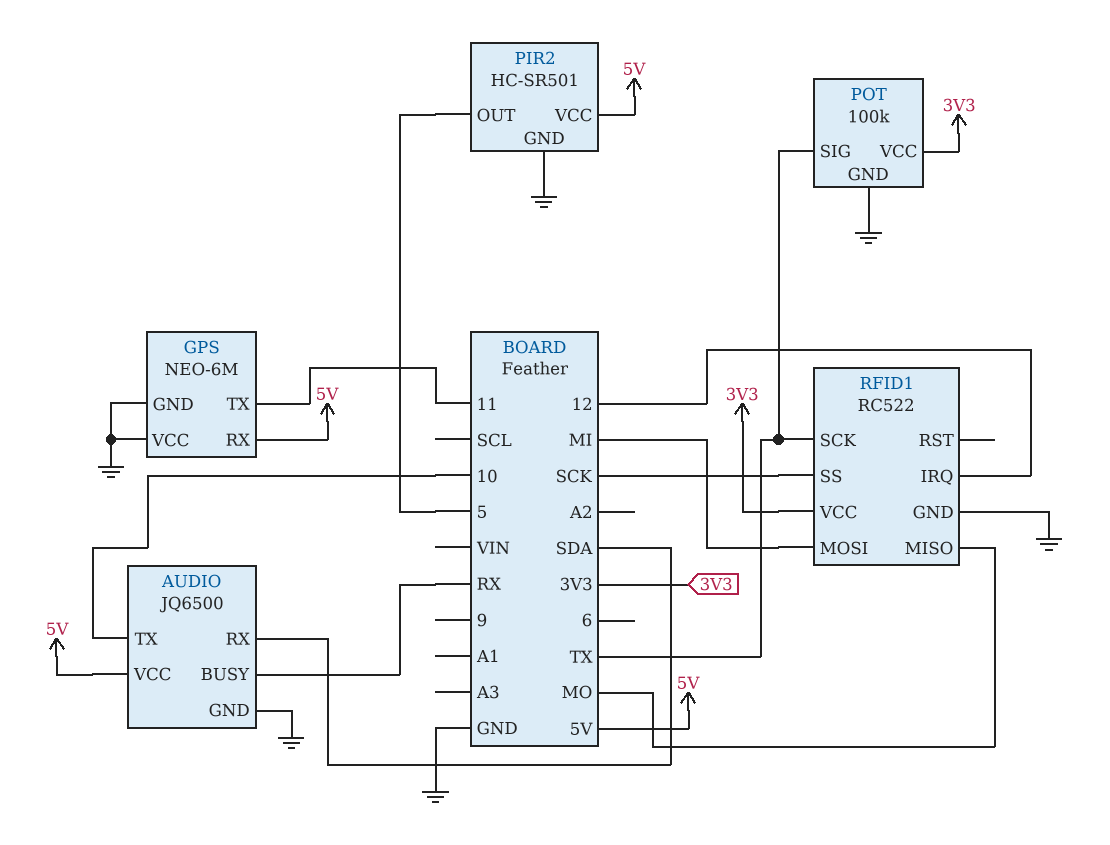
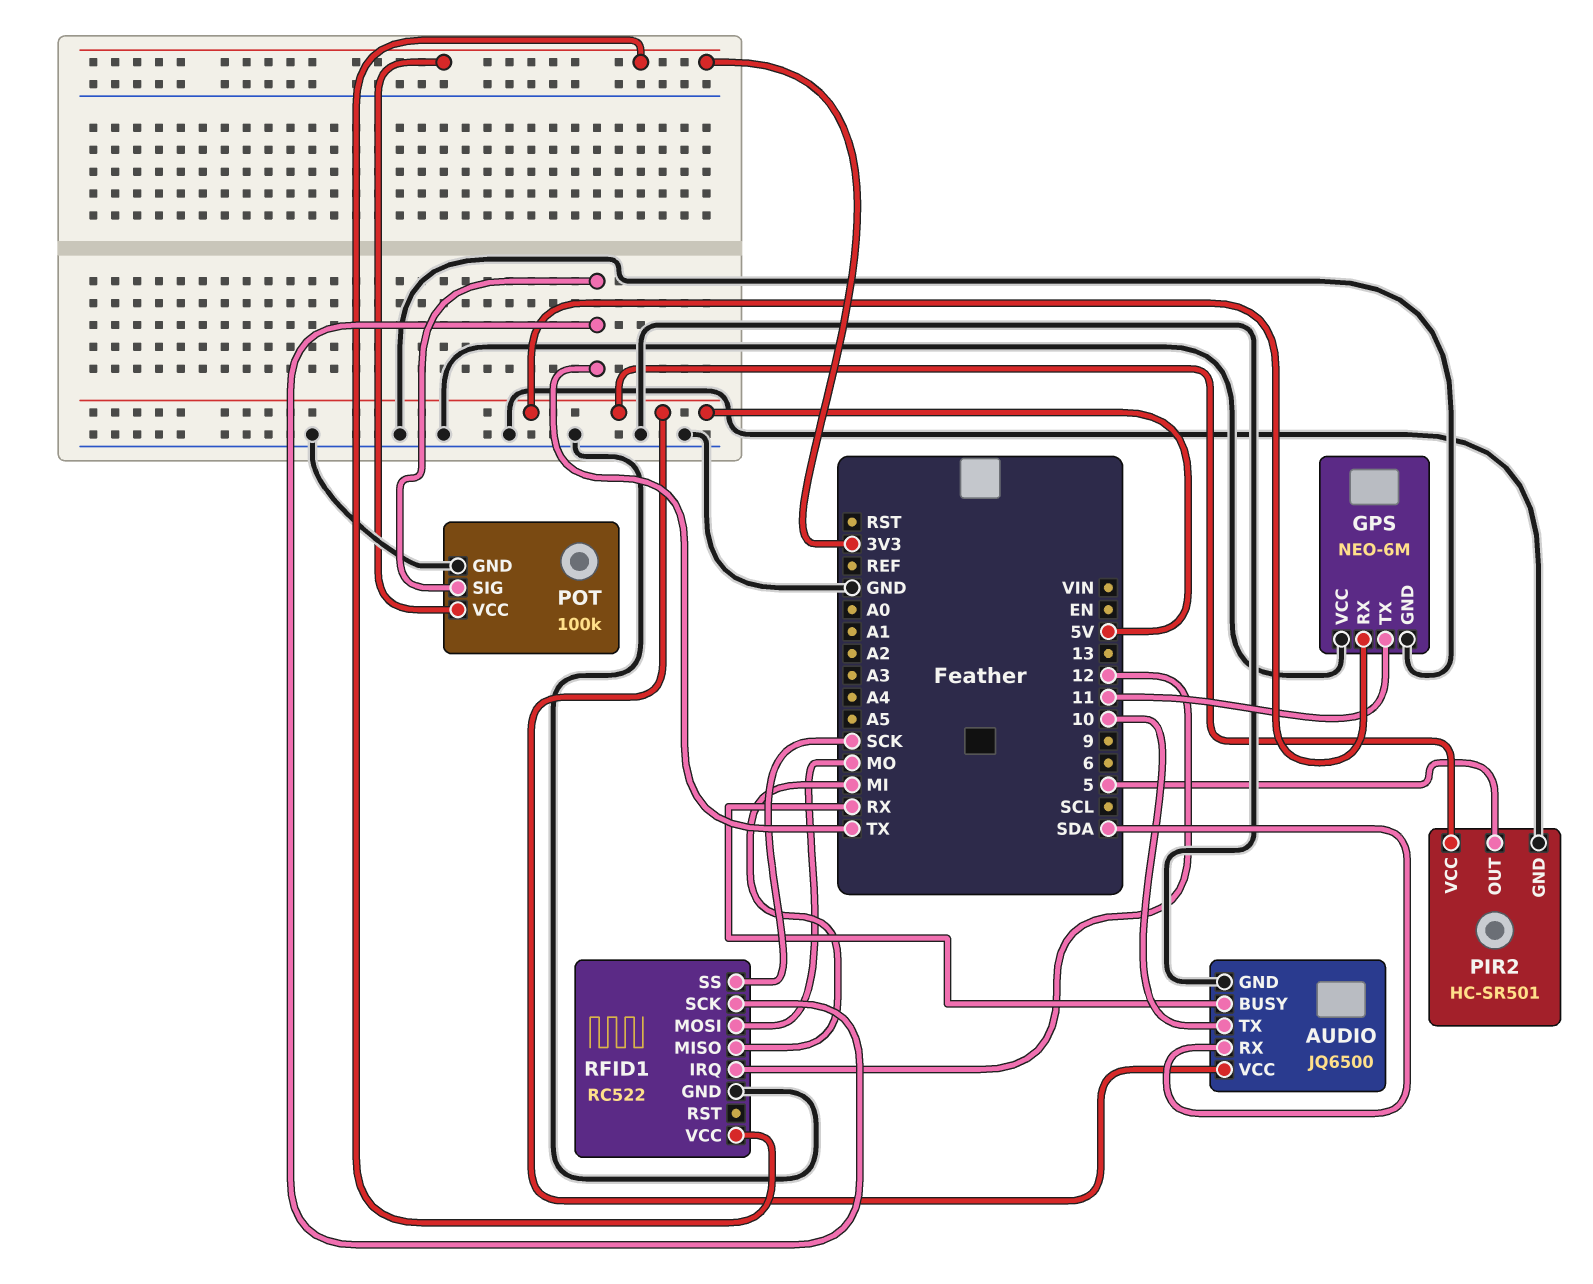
RFID1 pin MISO: MO -> MI
RFID1 pin MOSI: MI -> MO

